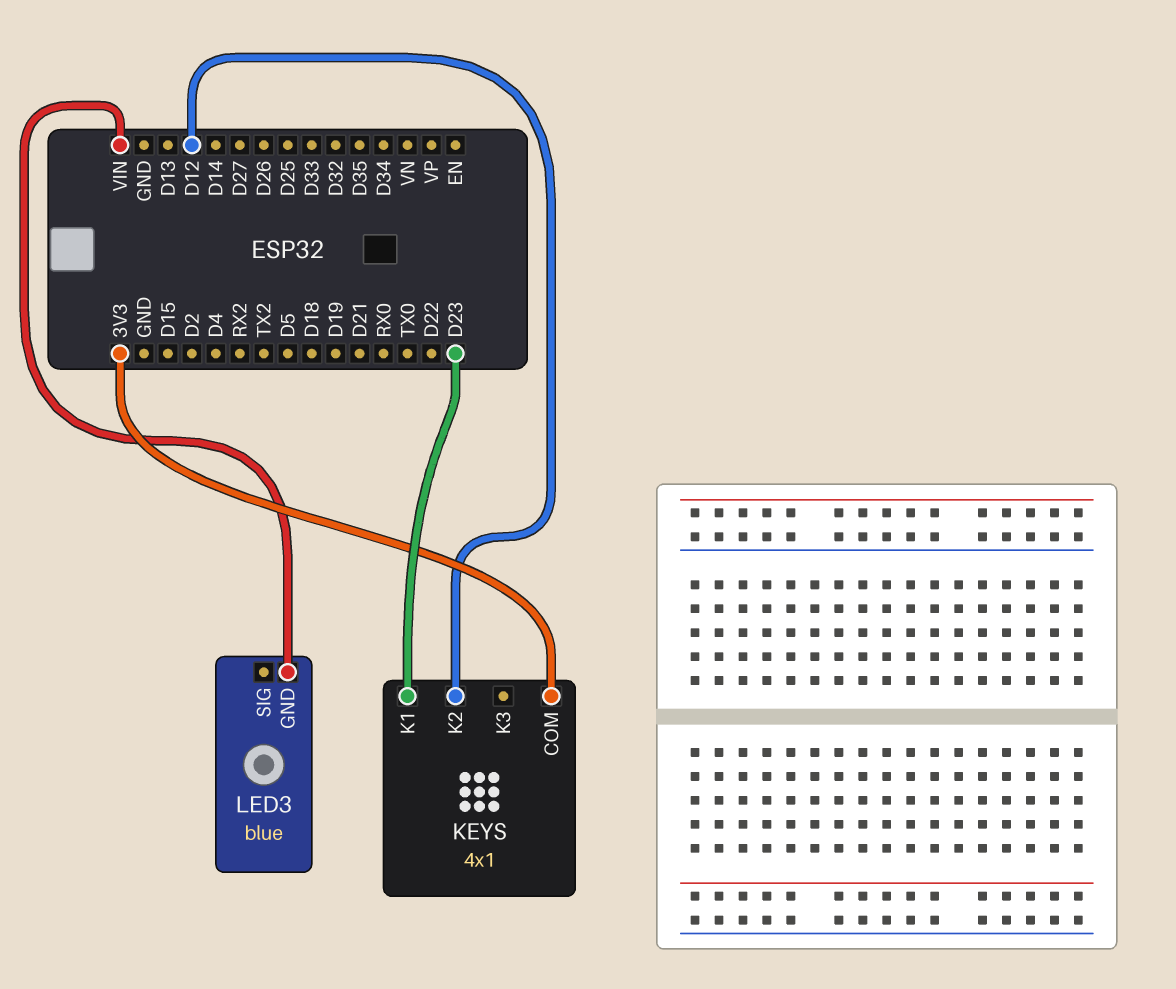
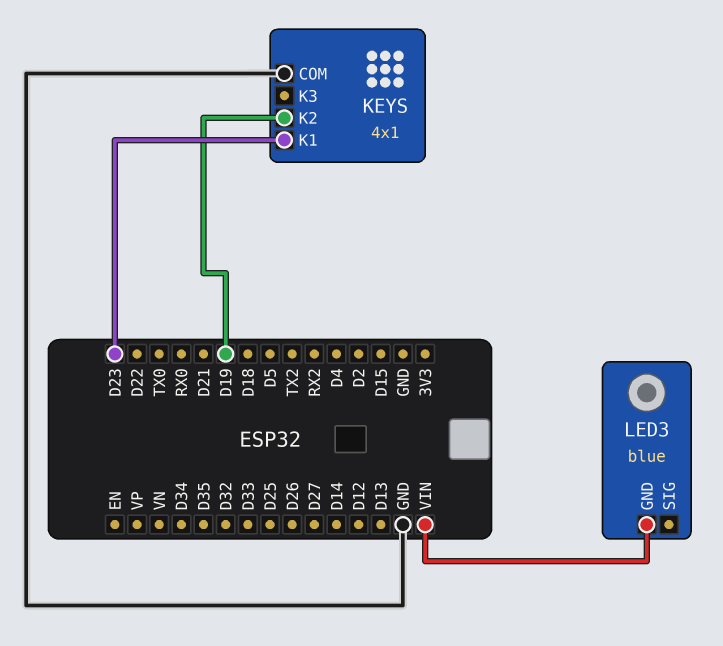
KEYS pin COM: 3V3 -> GND
KEYS pin K2: D12 -> D19

